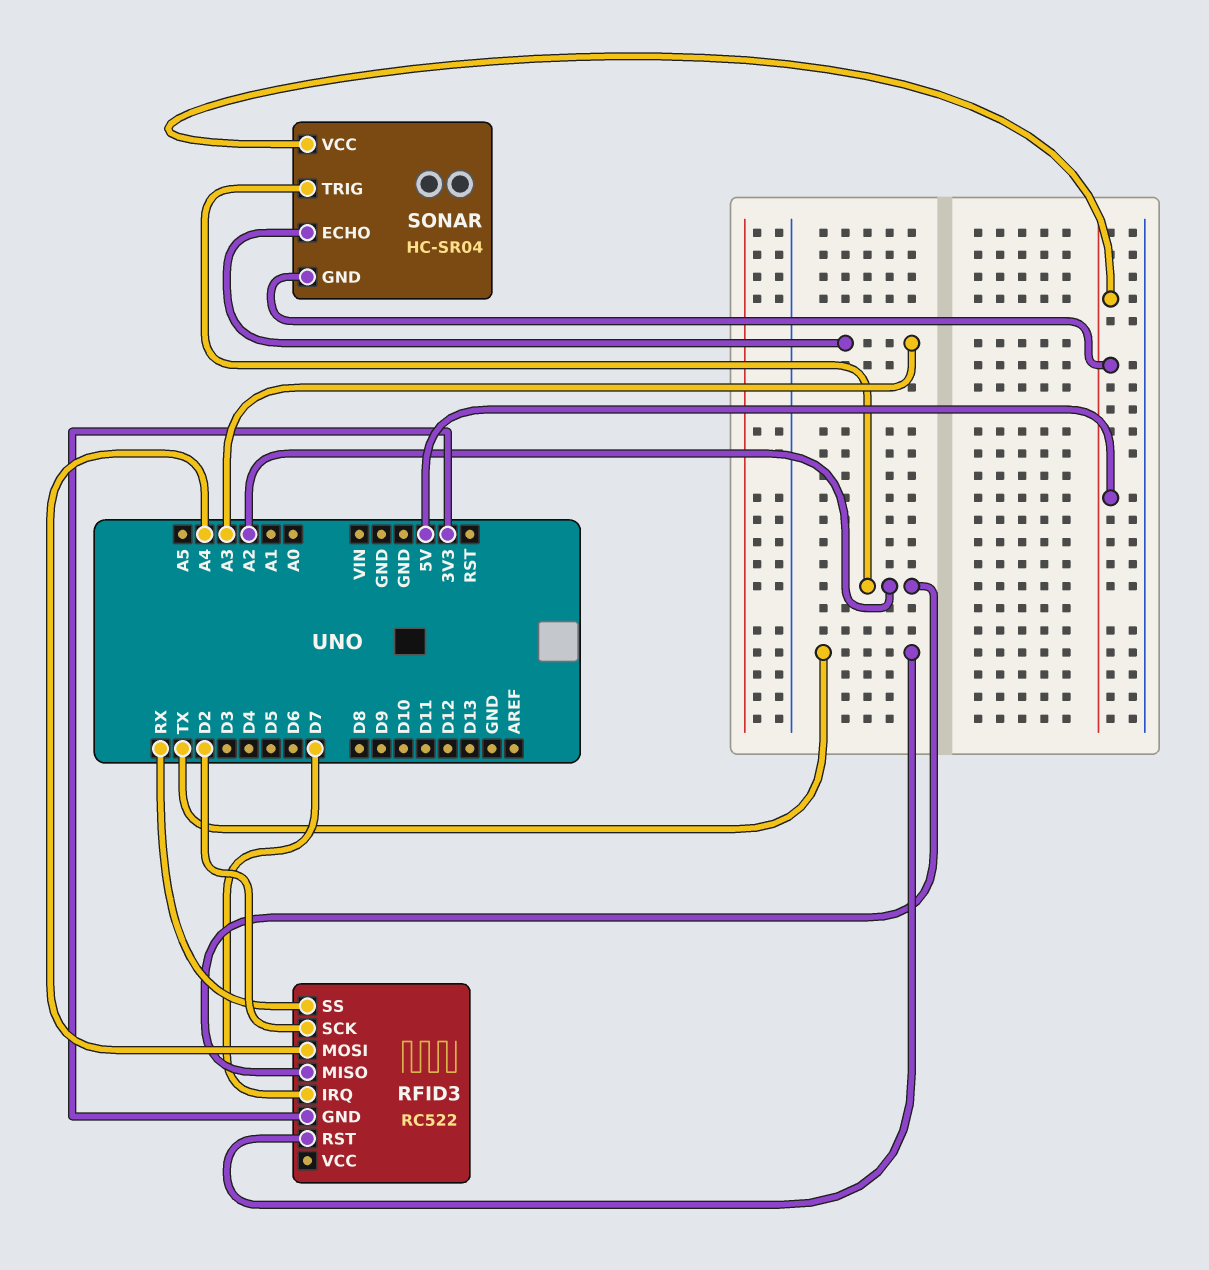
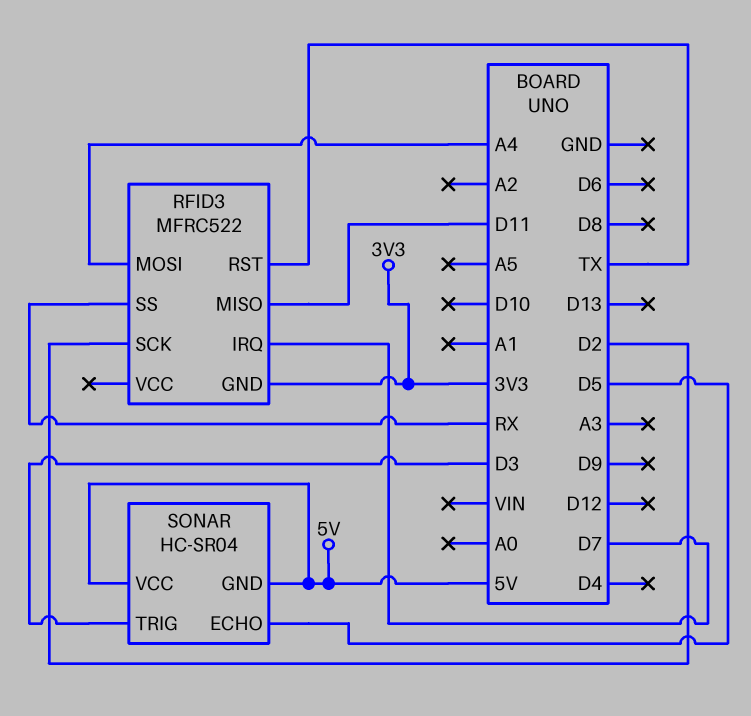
RFID3: RC522 -> MFRC522
RFID3 pin MISO: A2 -> D11
SONAR pin ECHO: A3 -> D5
SONAR pin TRIG: A2 -> D3

